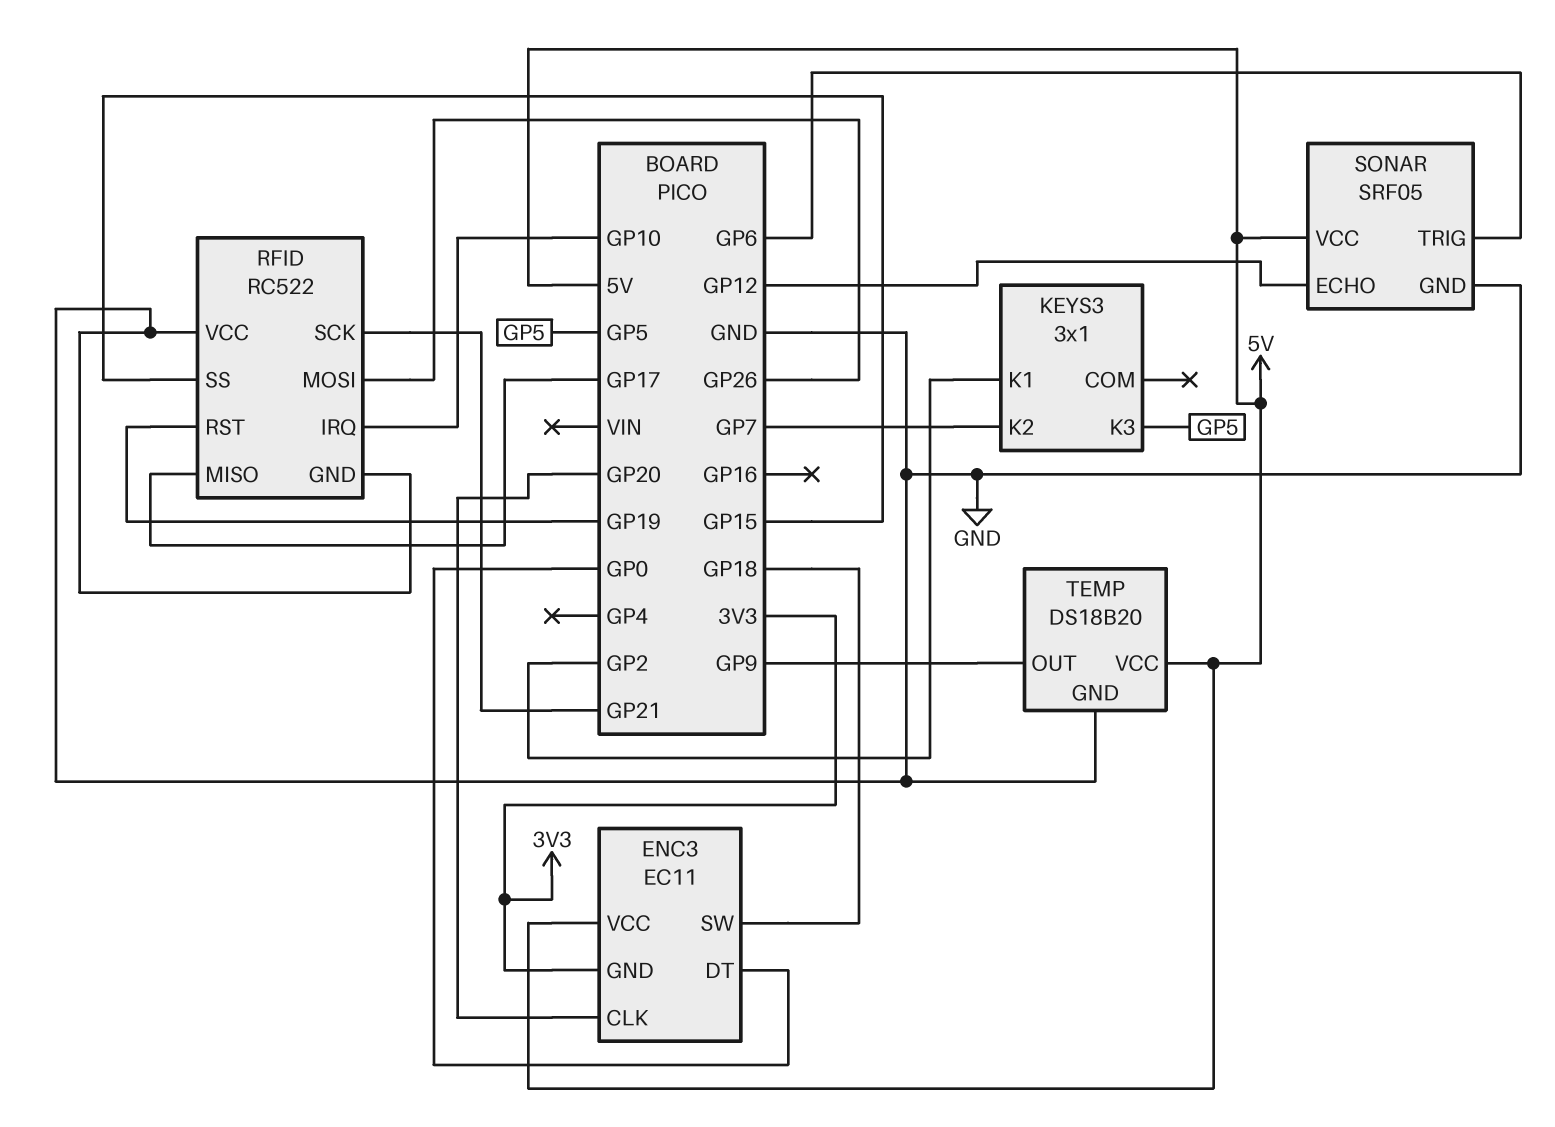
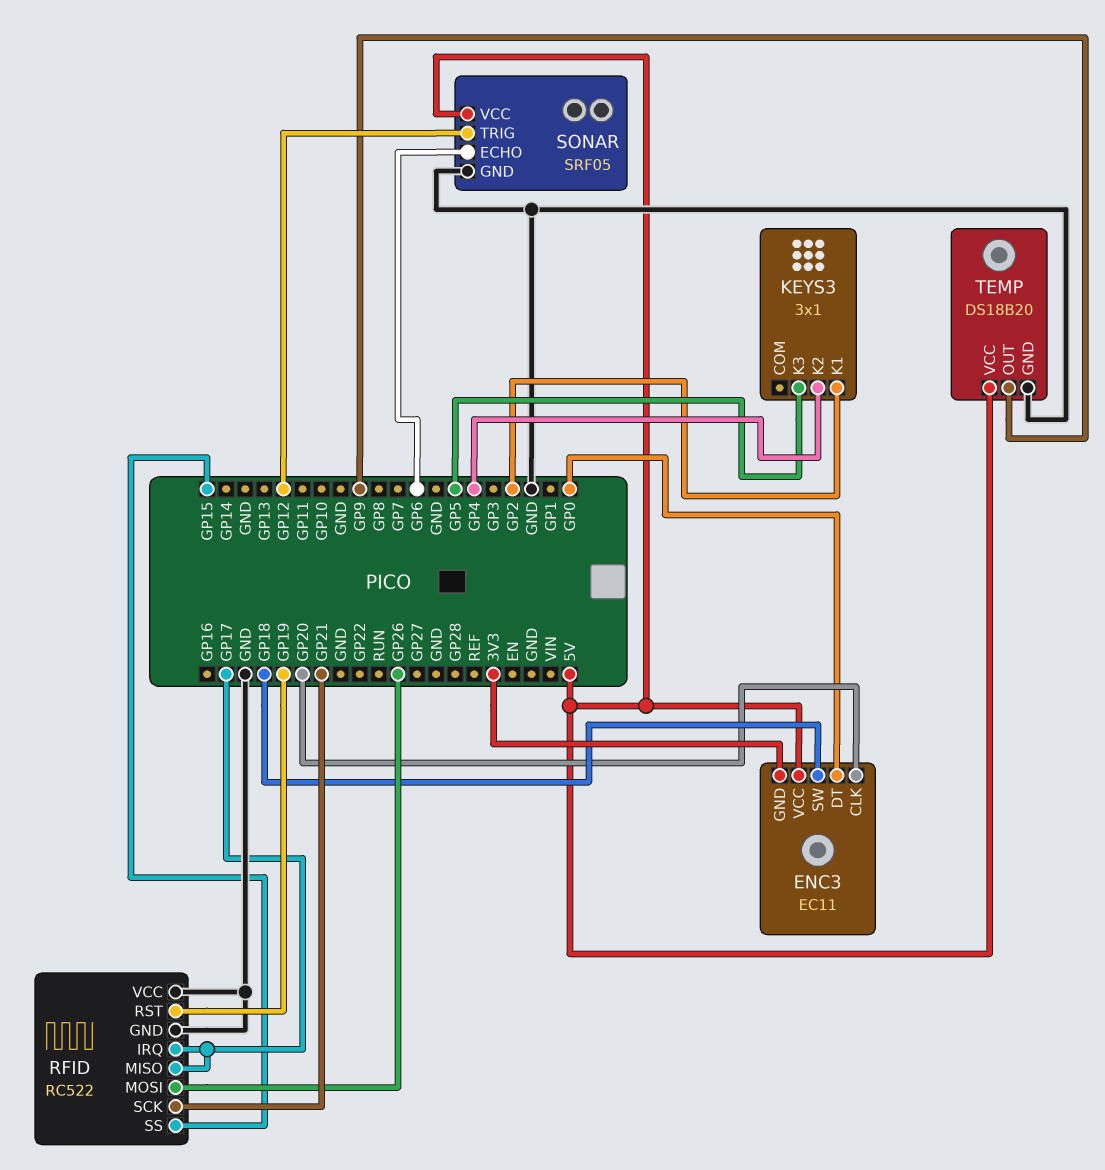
KEYS3 pin K2: GP7 -> GP4
RFID pin IRQ: GP10 -> GP17
SONAR pin ECHO: GP12 -> GP6
SONAR pin TRIG: GP6 -> GP12

